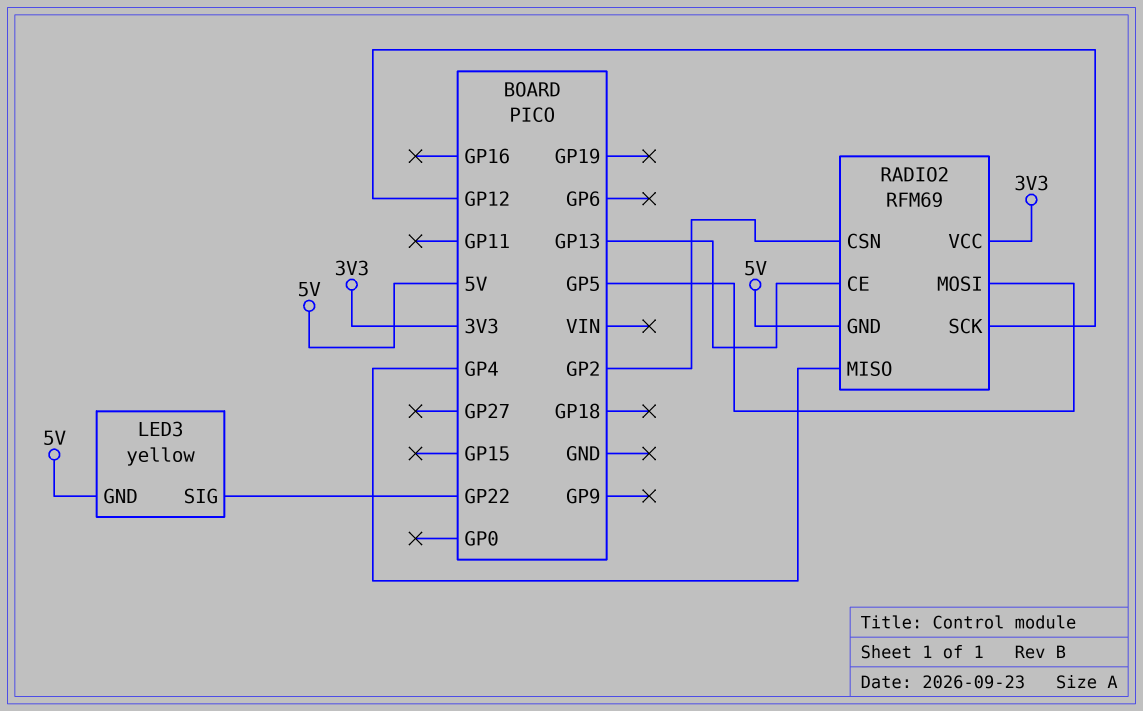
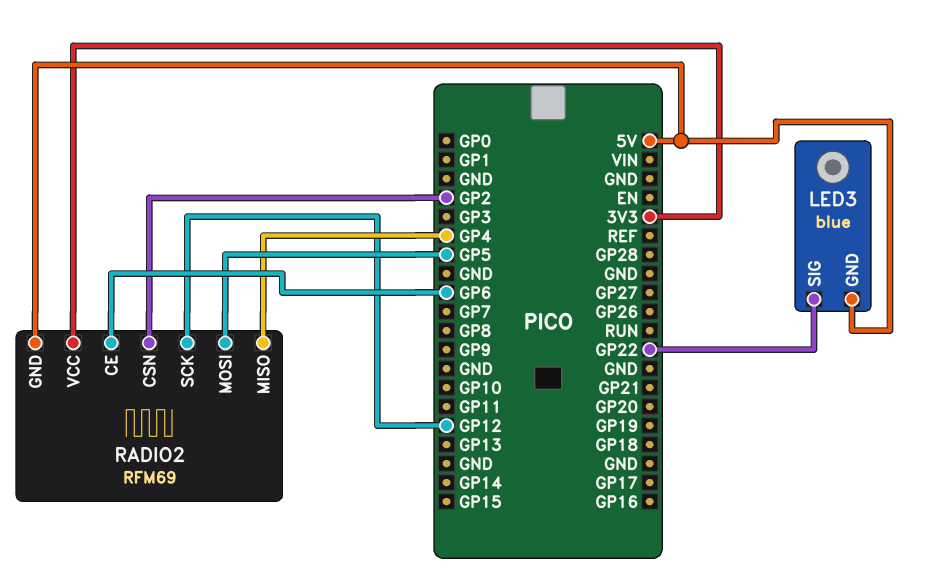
LED3: yellow -> blue
RADIO2 pin CE: GP13 -> GP6

